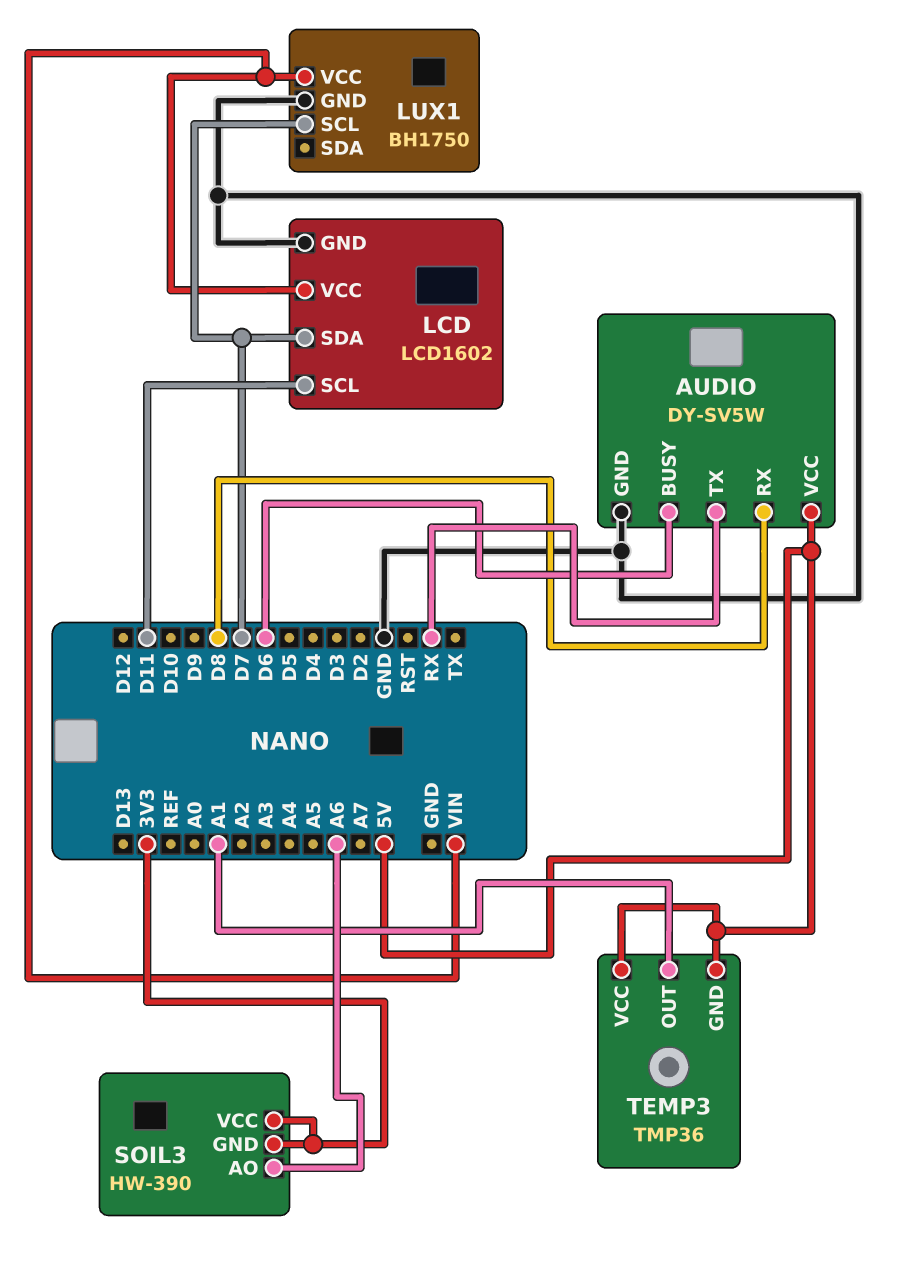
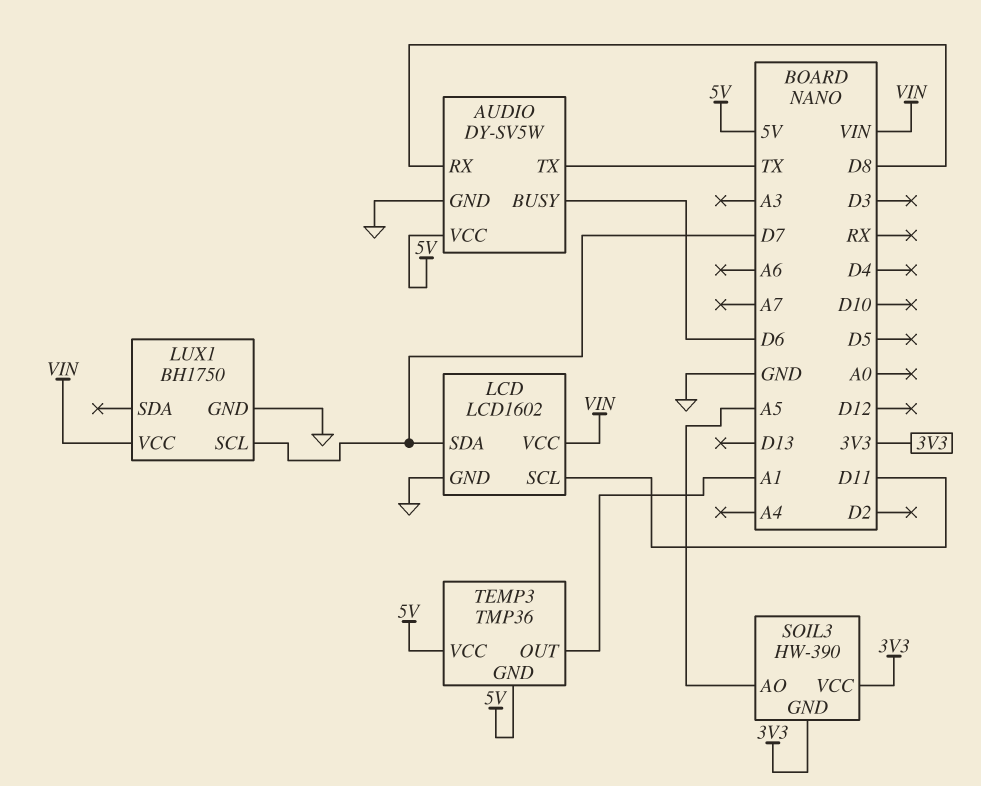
AUDIO pin TX: RX -> TX
SOIL3 pin AO: A6 -> A5

